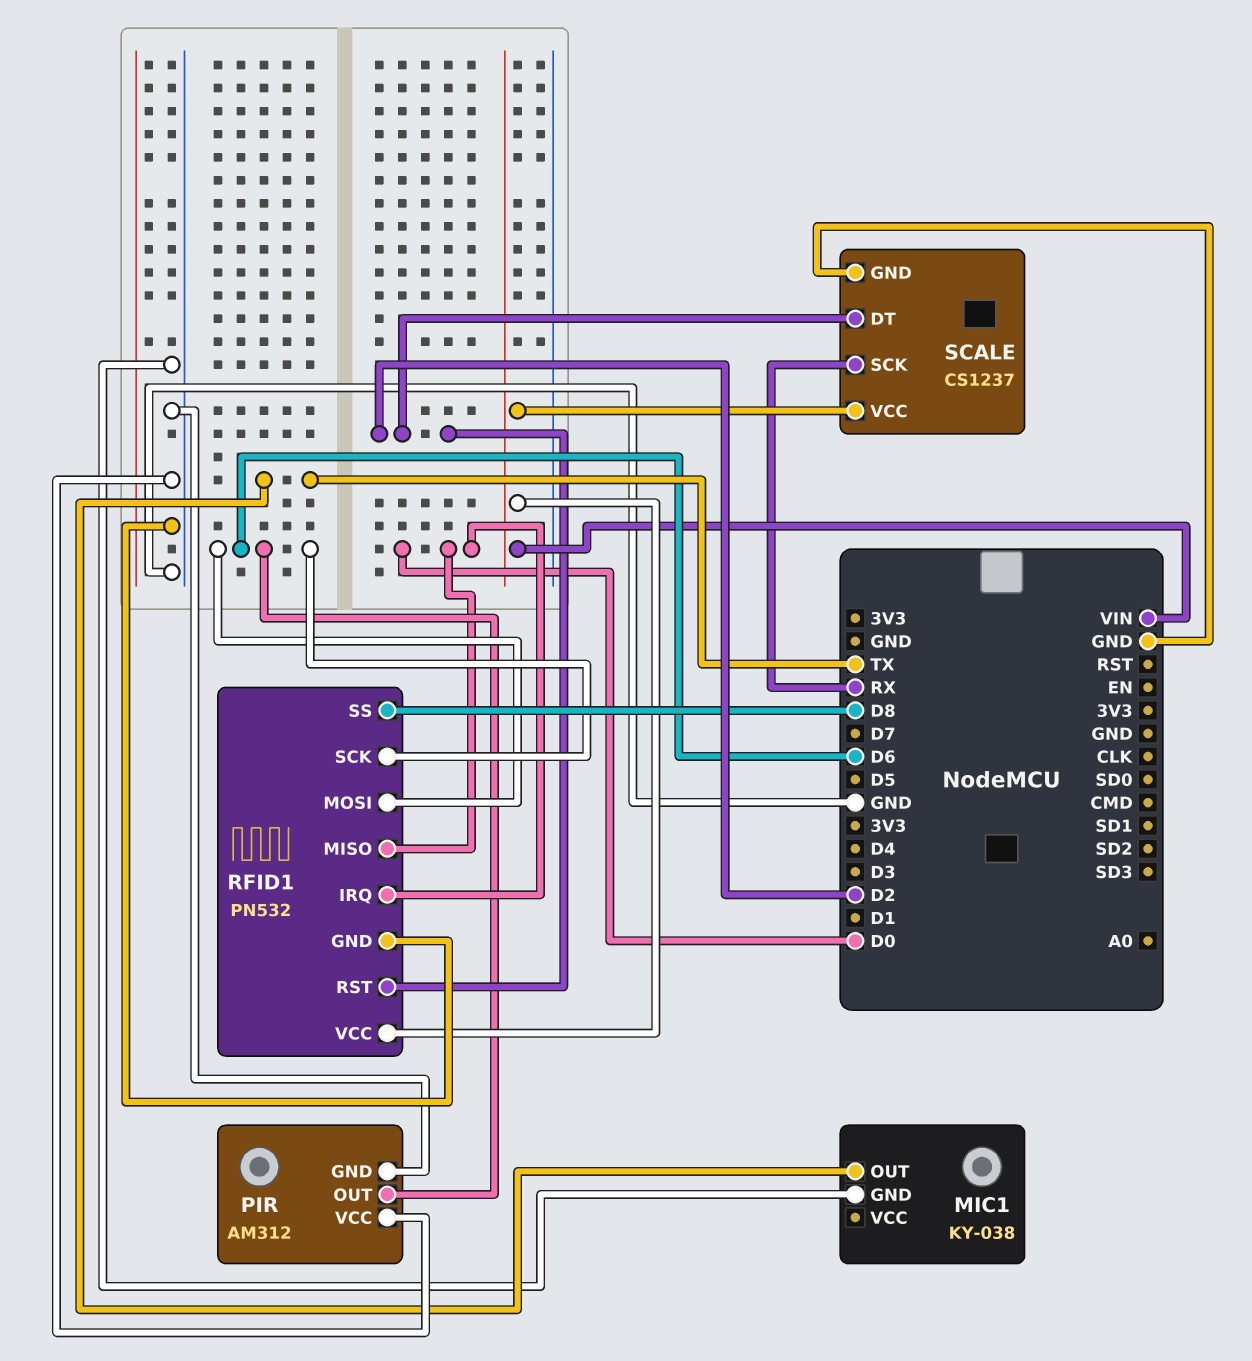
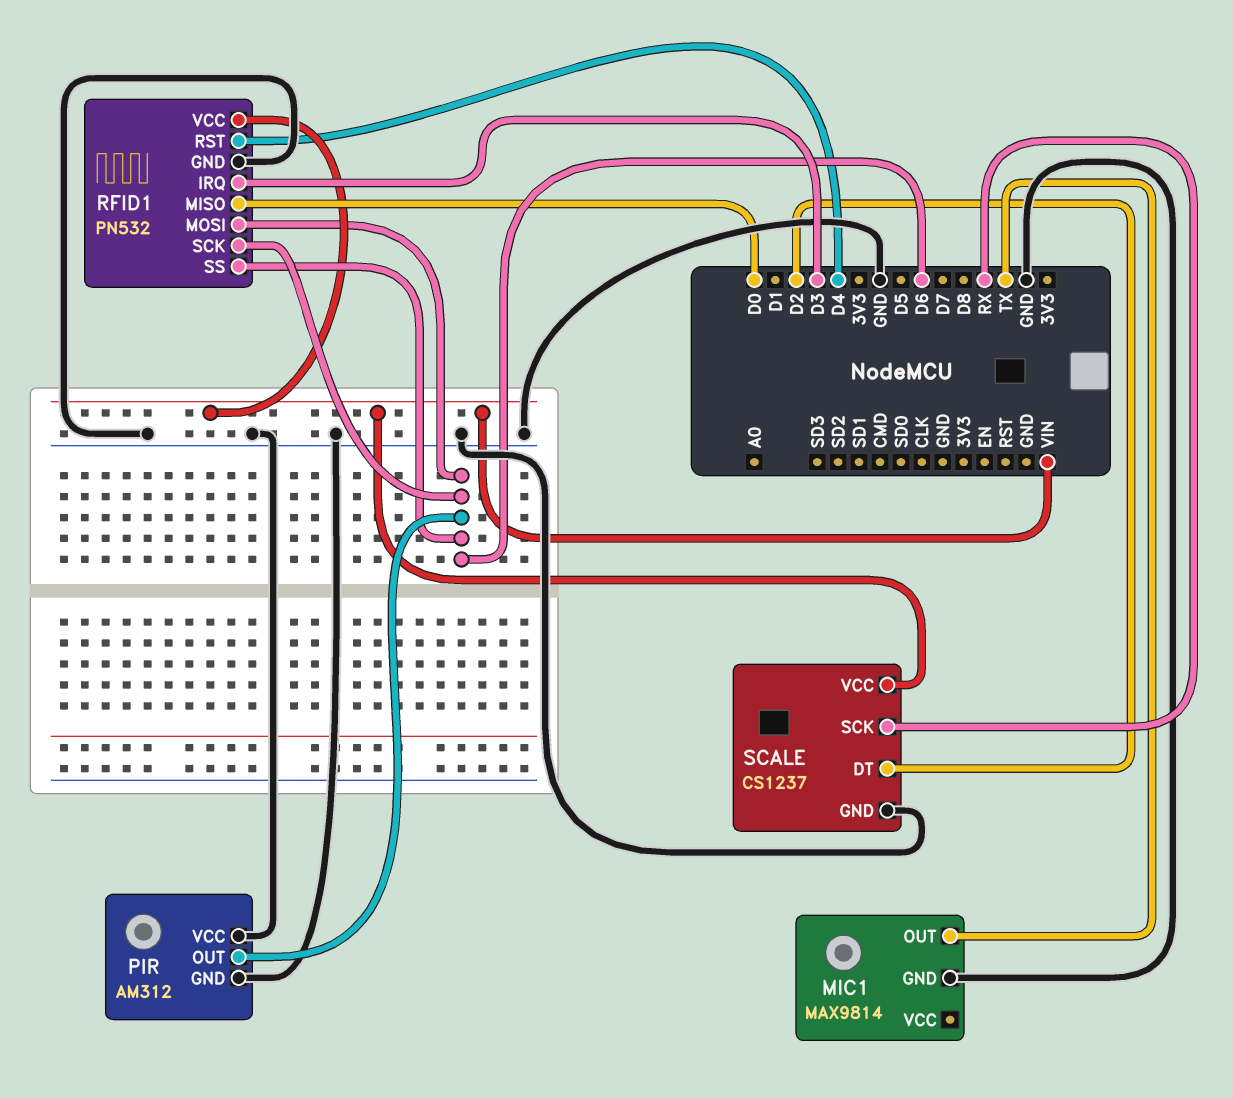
MIC1: KY-038 -> MAX9814
RFID1 pin IRQ: D0 -> D3
RFID1 pin RST: D2 -> D4
RFID1 pin SS: D8 -> D6

